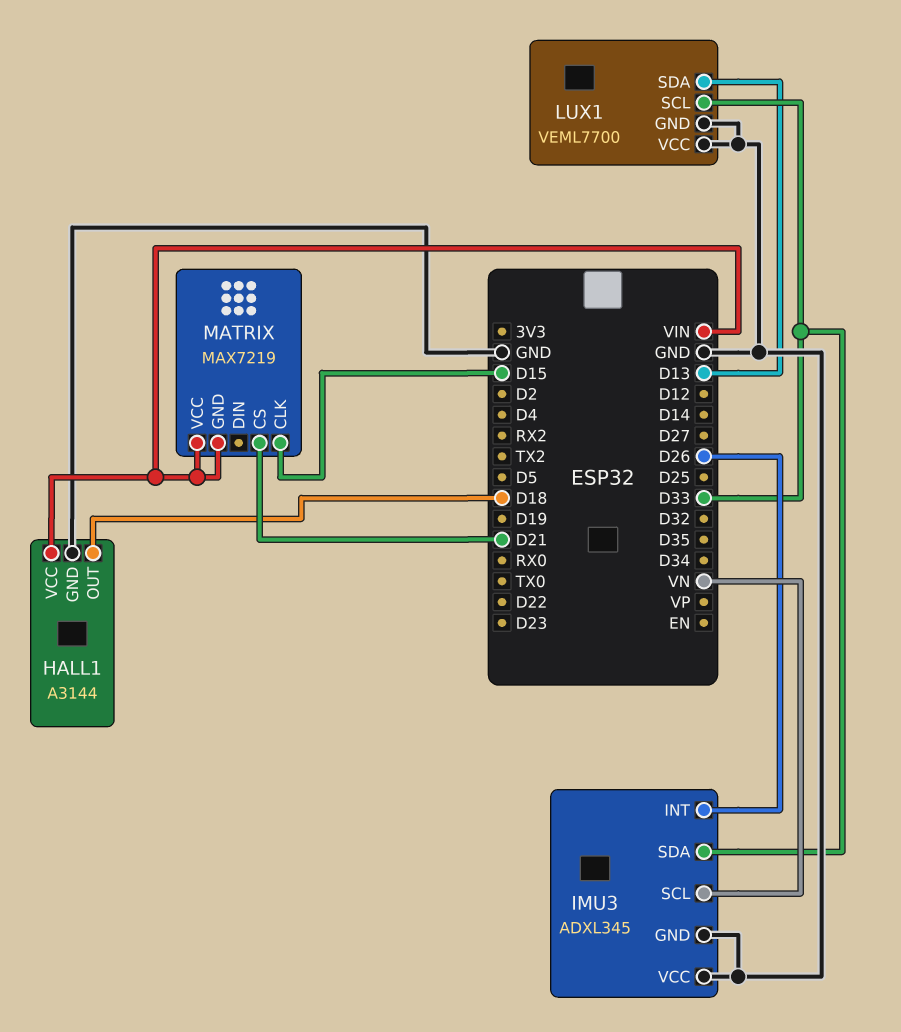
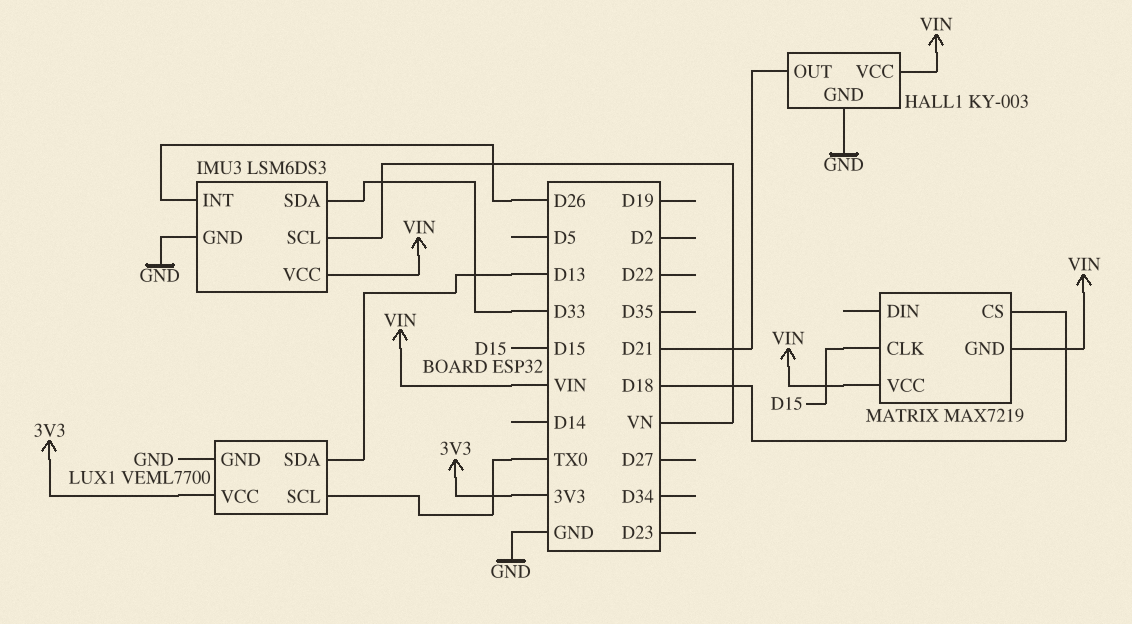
HALL1: A3144 -> KY-003
HALL1 pin OUT: D18 -> D21
IMU3: ADXL345 -> LSM6DS3
IMU3 pin VCC: GND -> VIN
LUX1 pin SCL: D33 -> TX0
LUX1 pin VCC: GND -> 3V3
MATRIX pin CS: D21 -> D18

